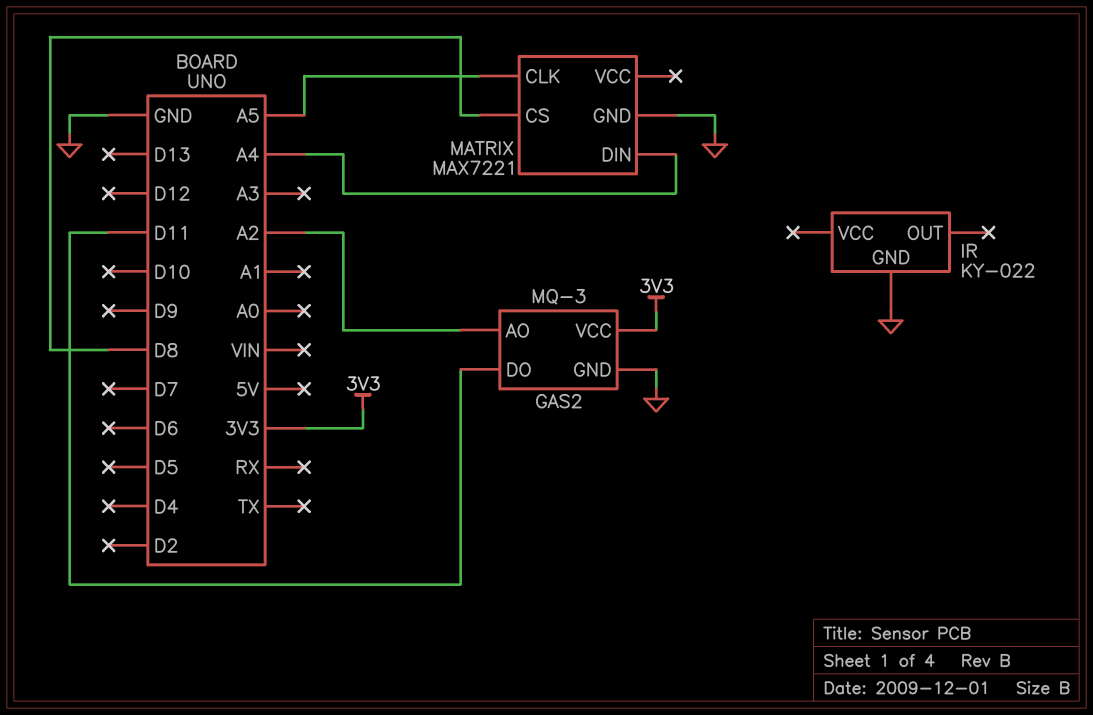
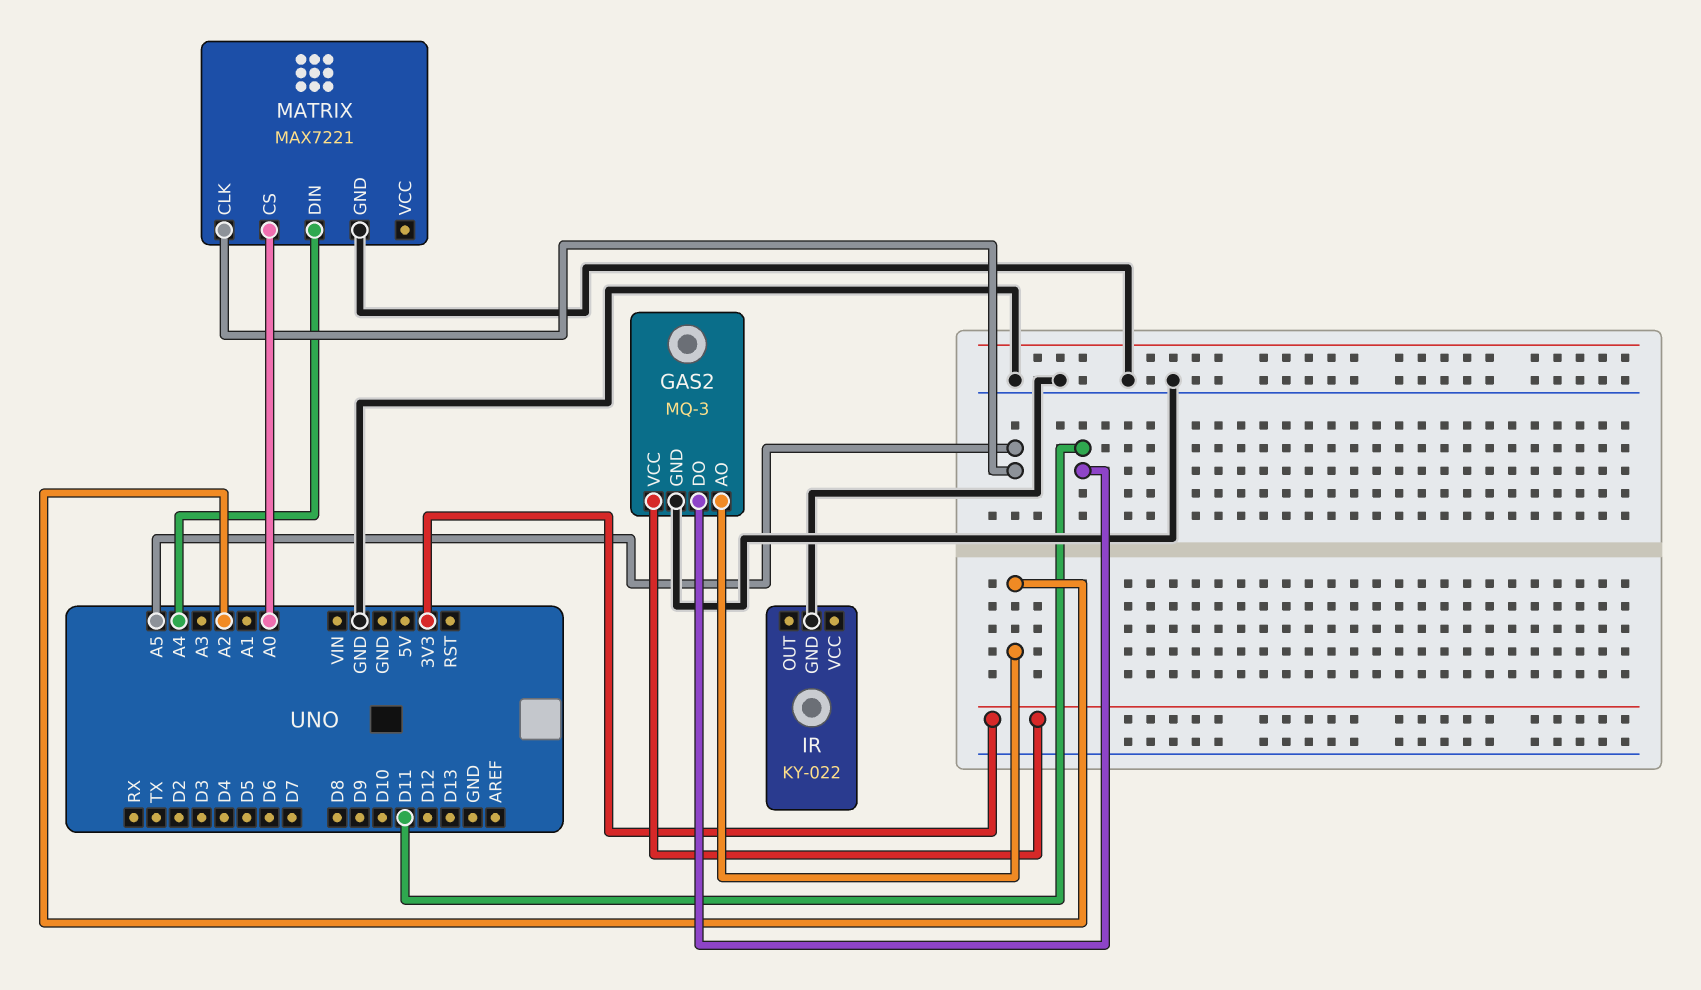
MATRIX pin CS: D8 -> A0

